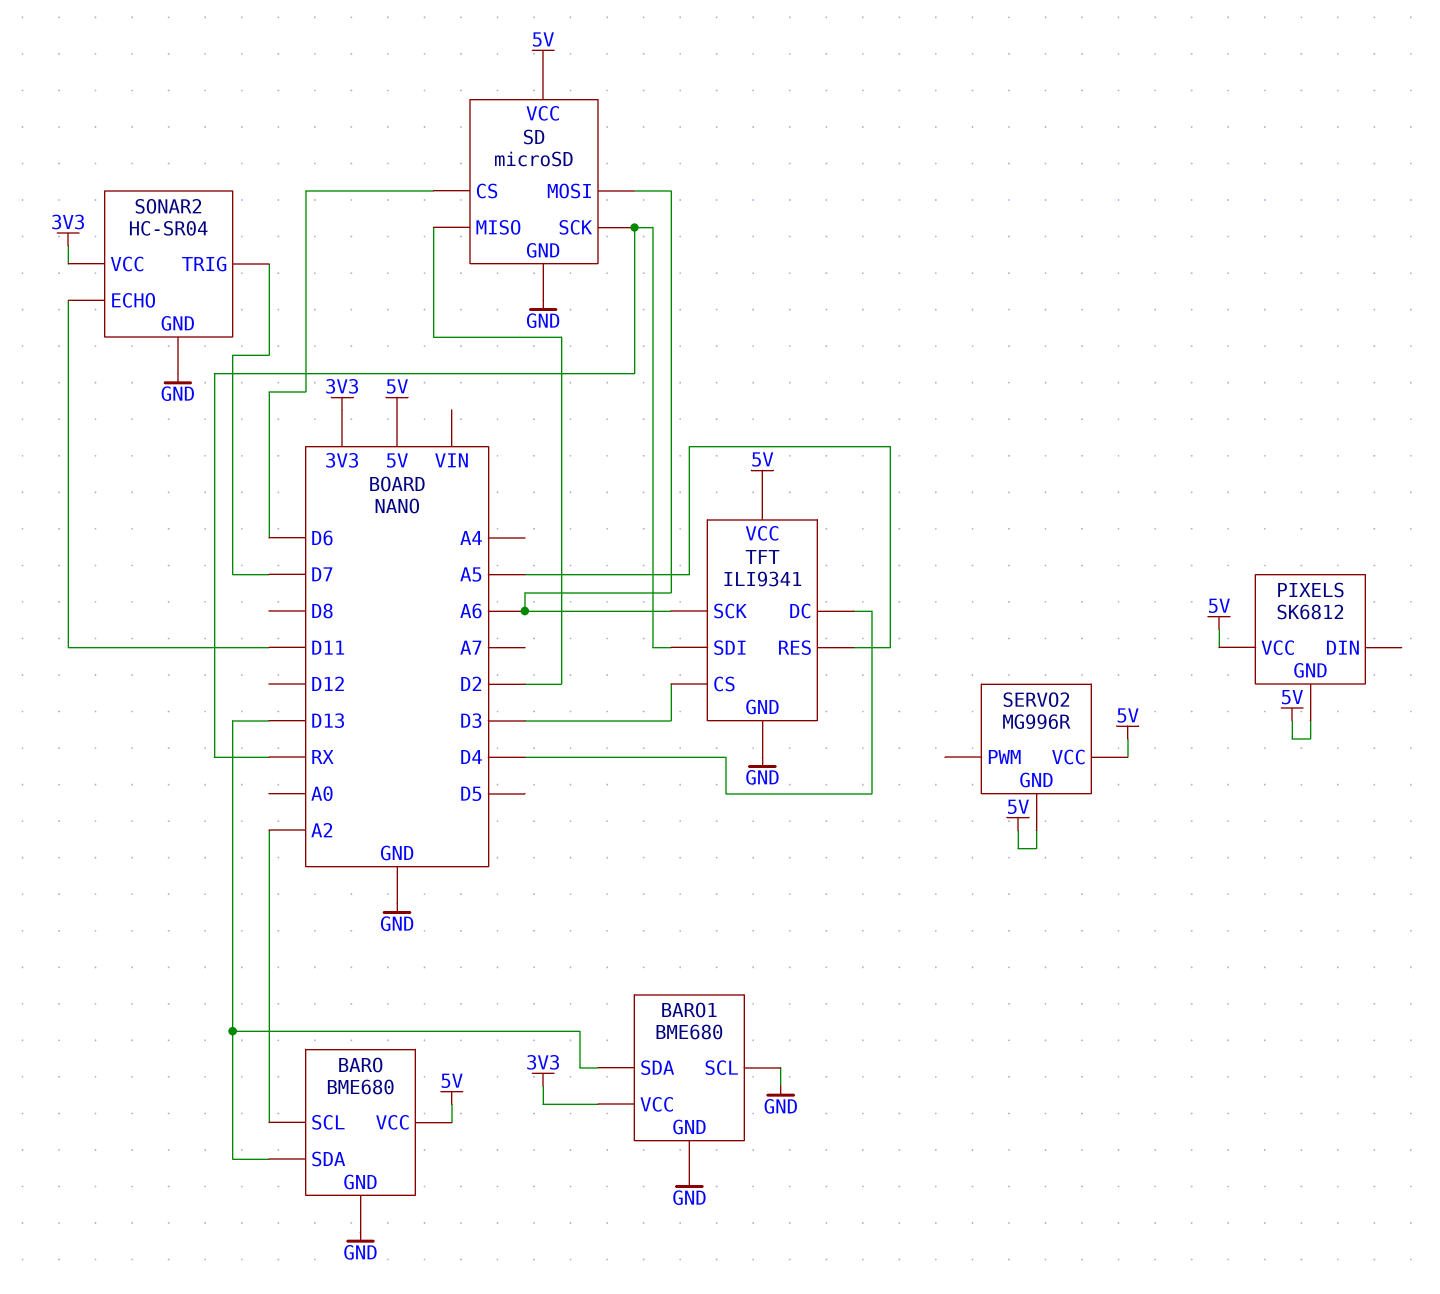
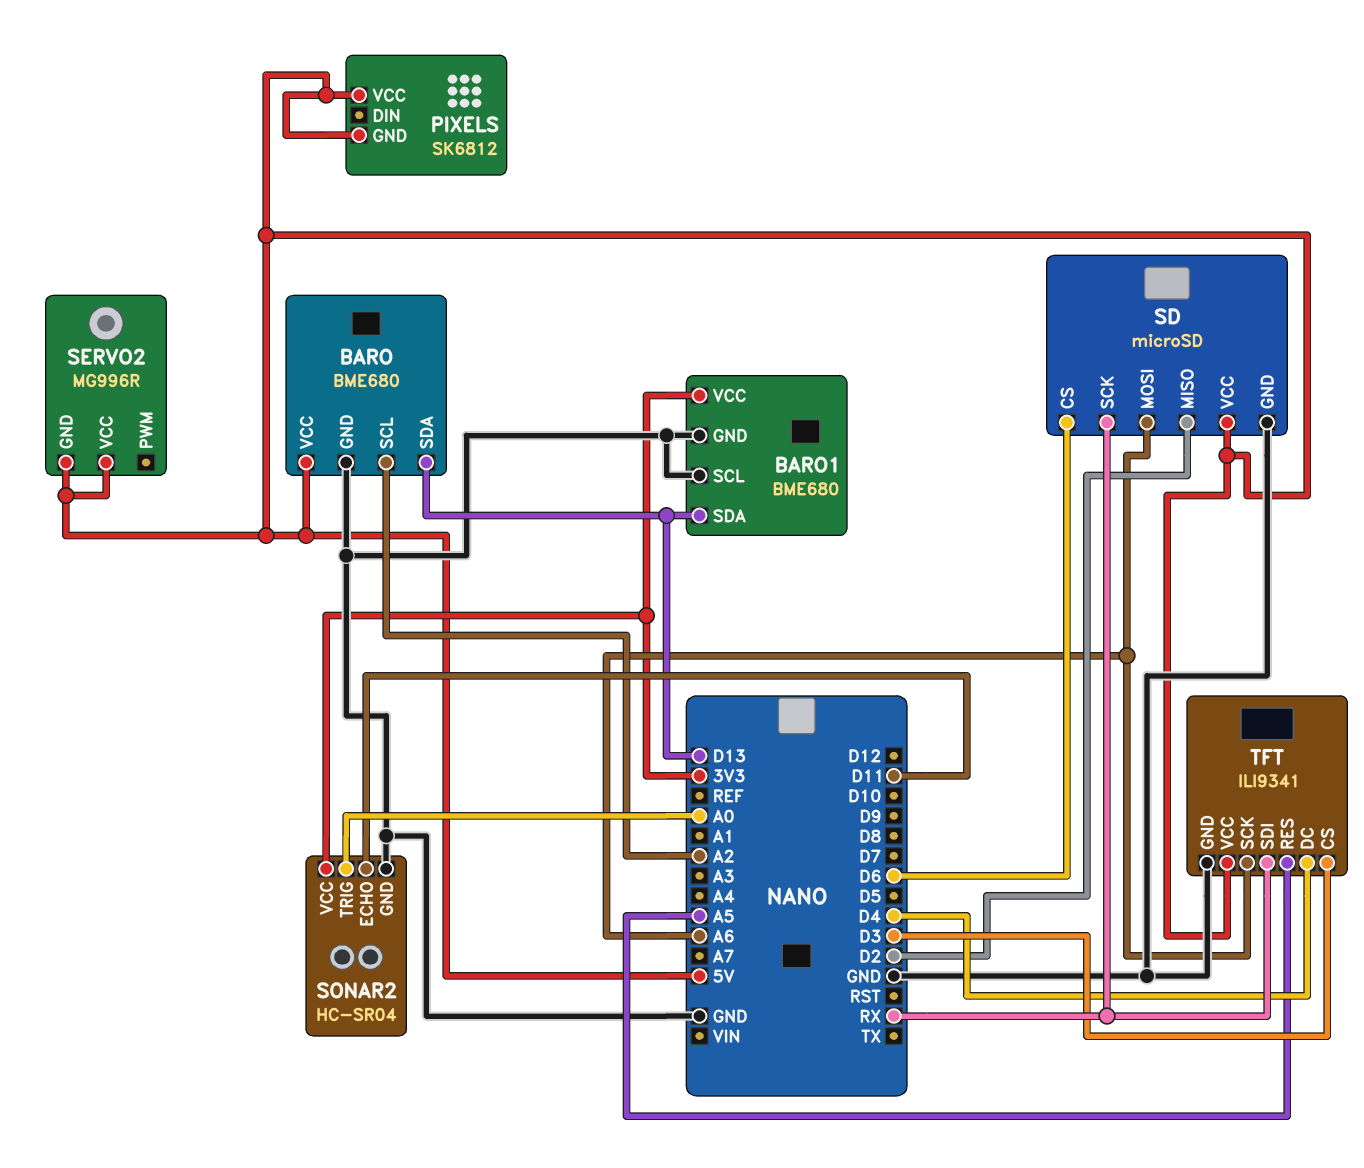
SONAR2 pin TRIG: D7 -> A0

